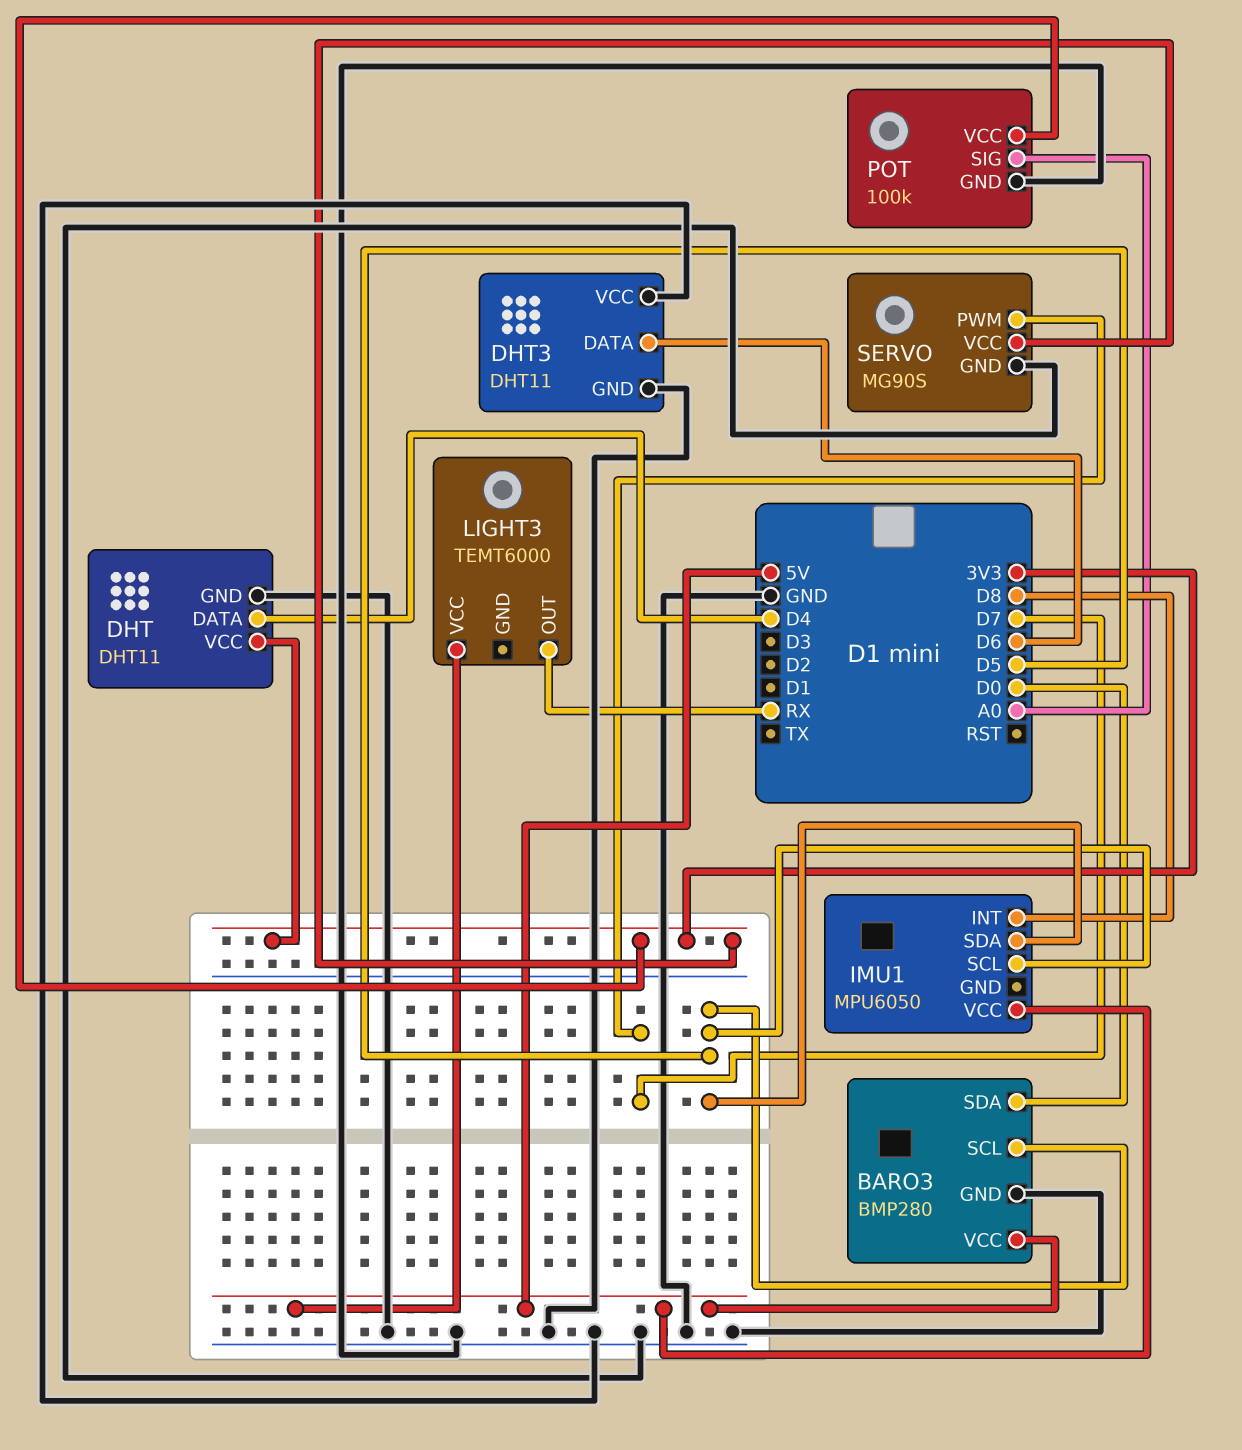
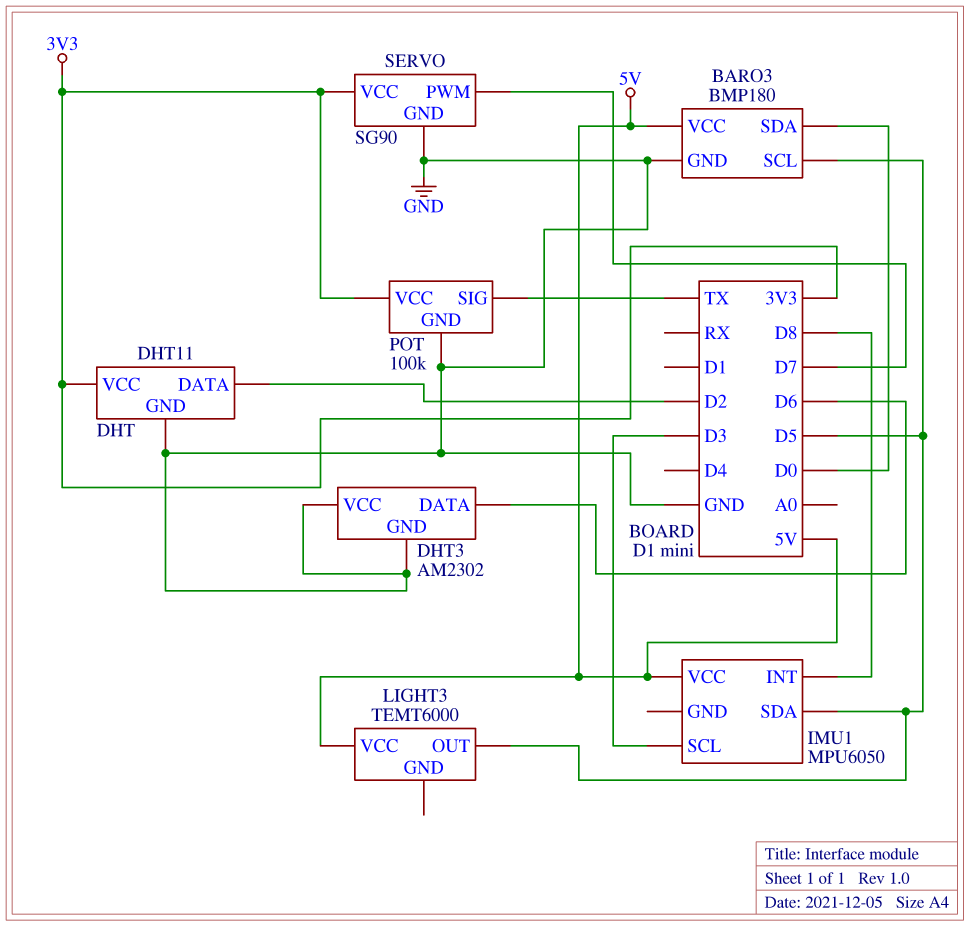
BARO3: BMP280 -> BMP180
DHT pin DATA: D4 -> D2
DHT3: DHT11 -> AM2302
IMU1 pin SCL: D5 -> D3
LIGHT3 pin OUT: RX -> D5
POT pin SIG: A0 -> TX
SERVO: MG90S -> SG90

